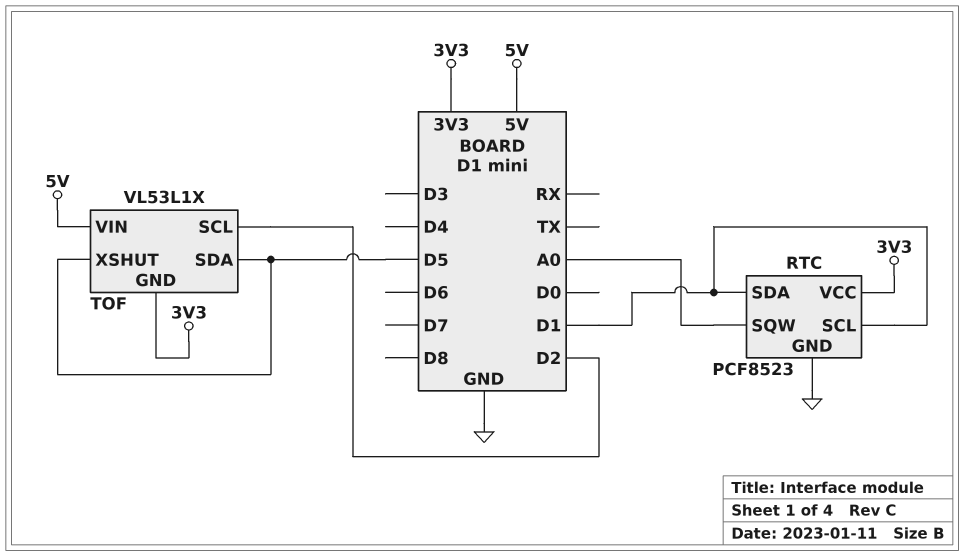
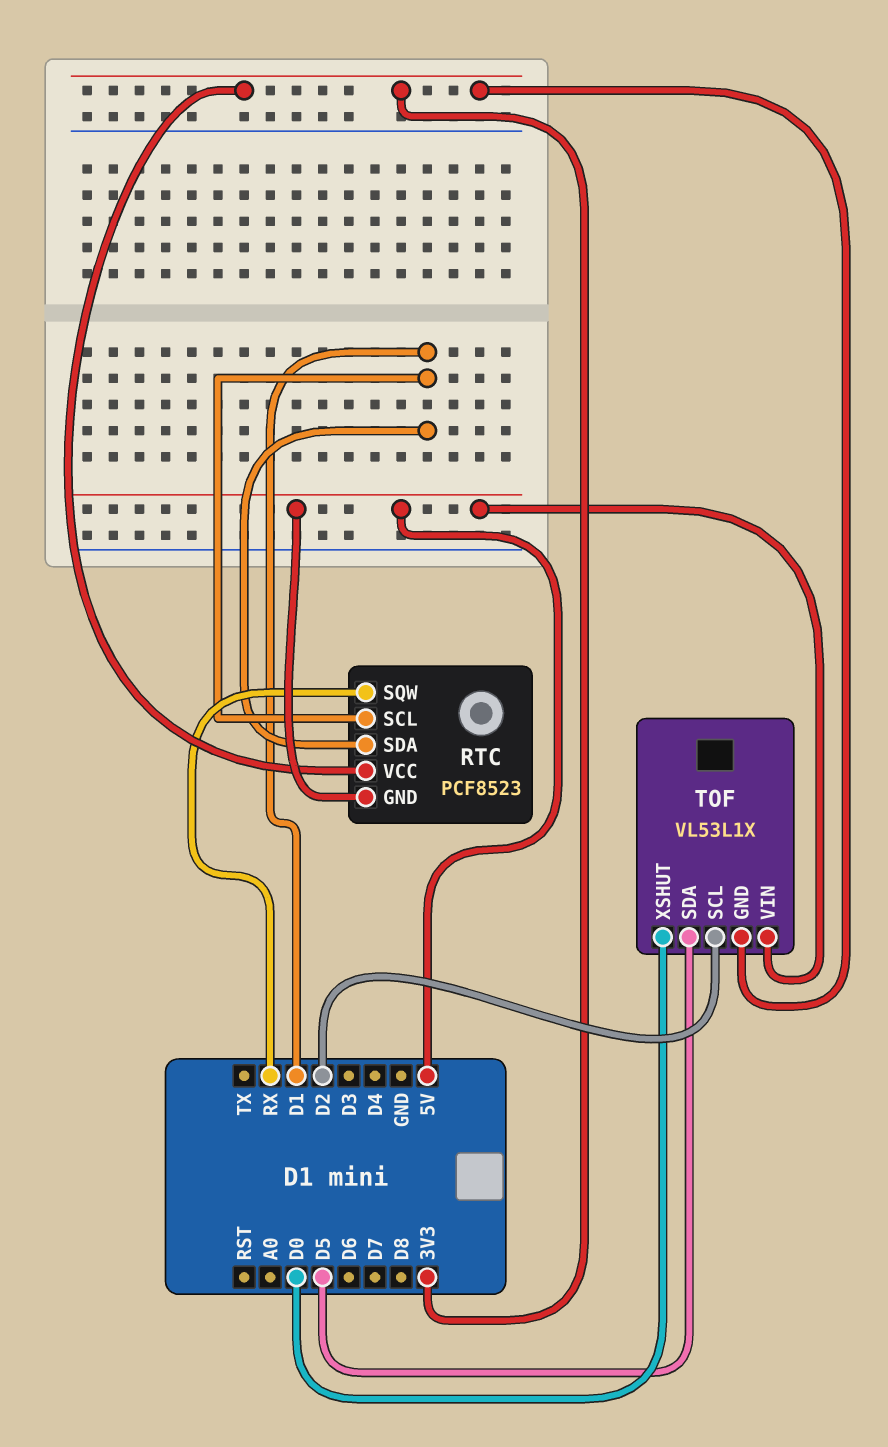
RTC pin GND: GND -> 5V
RTC pin SQW: A0 -> RX
TOF pin XSHUT: D5 -> D0

